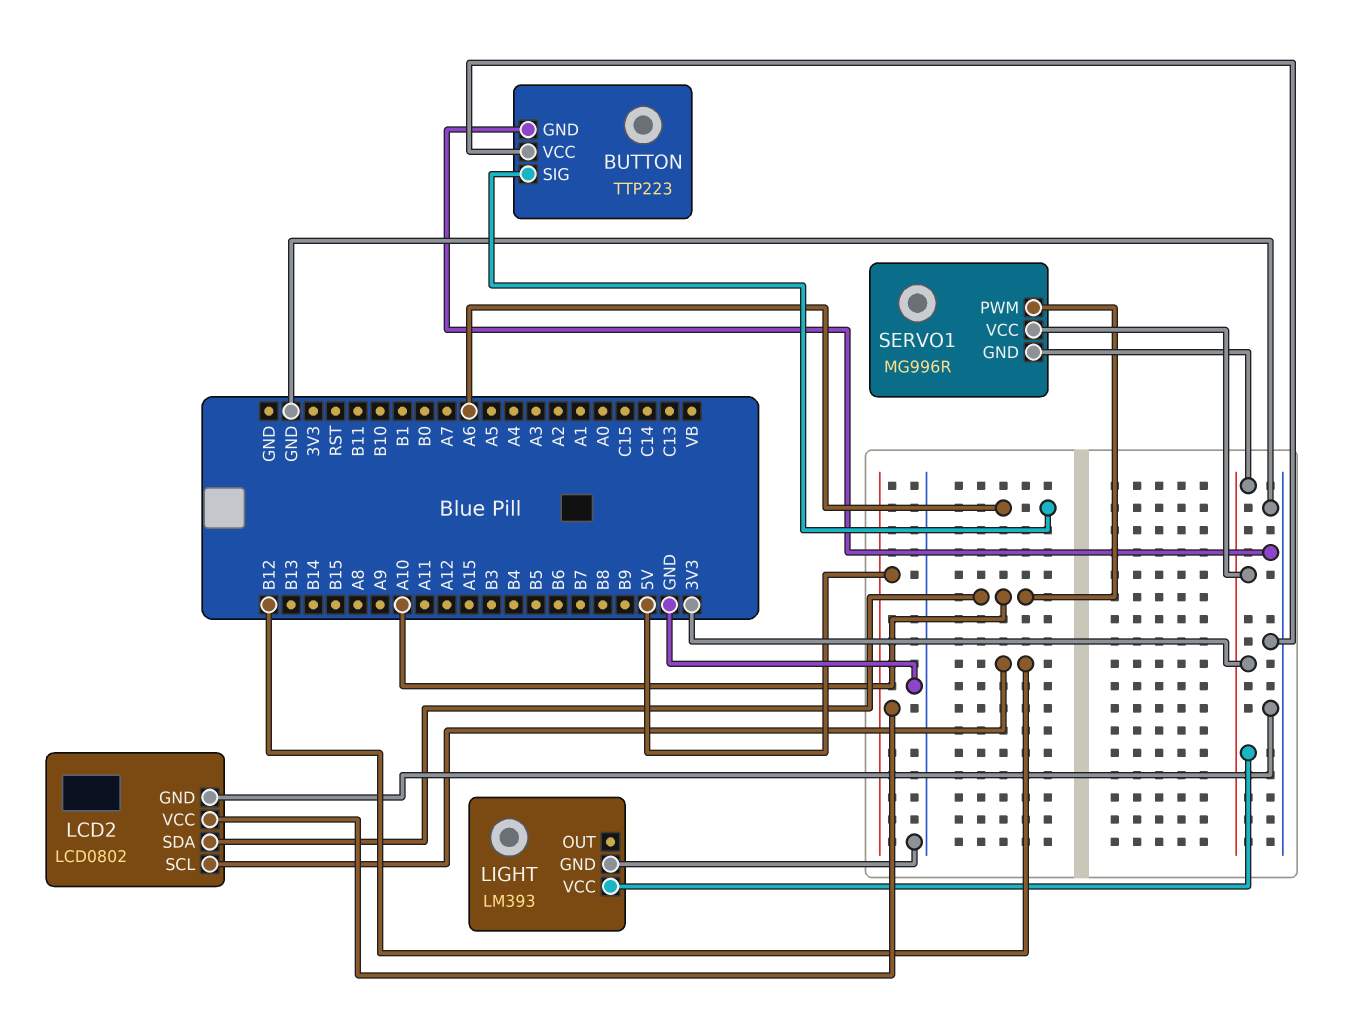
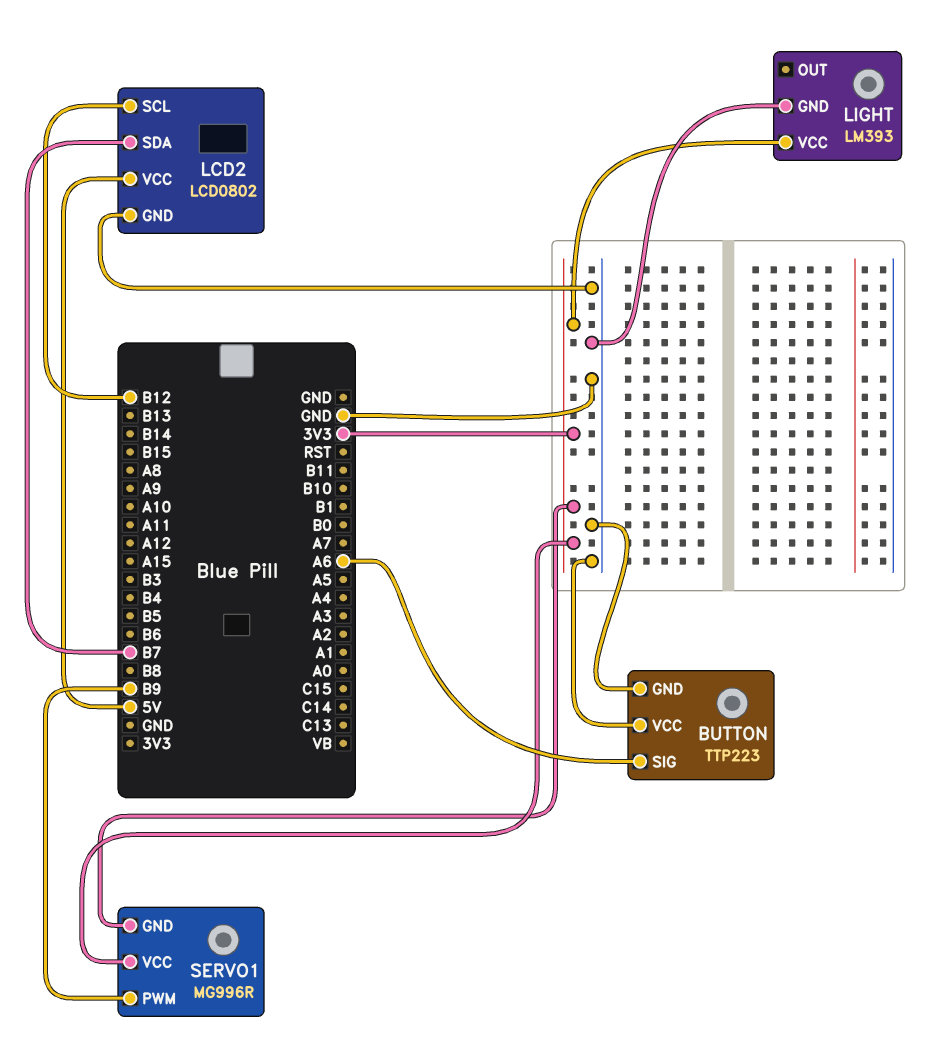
LCD2 pin SDA: A10 -> B7
SERVO1 pin PWM: A10 -> B9

